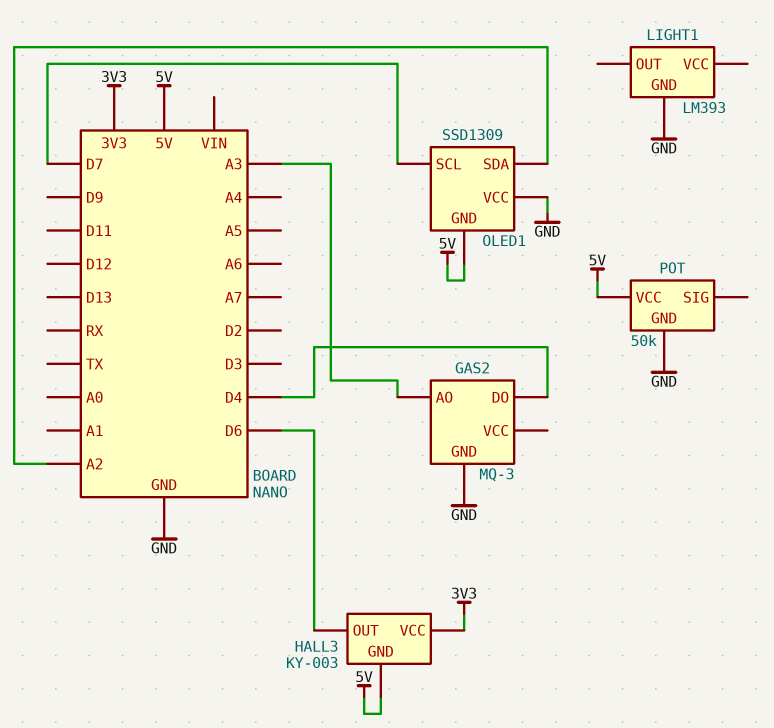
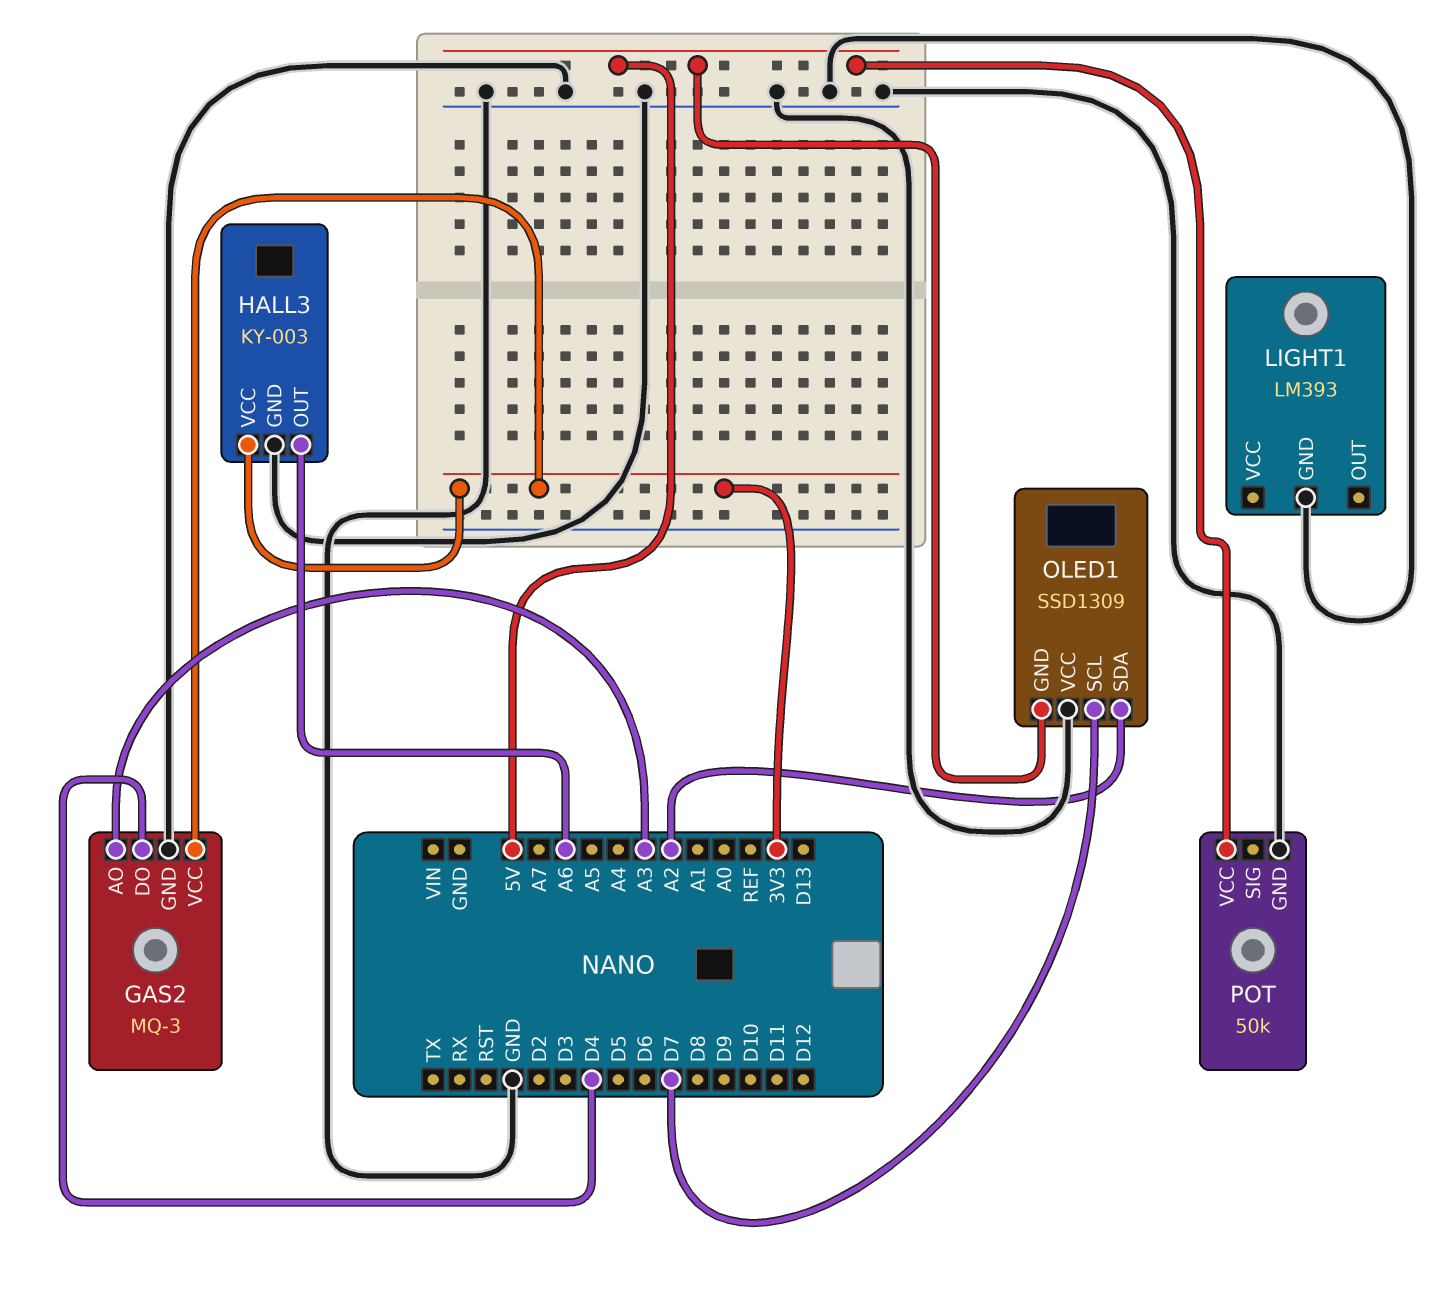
GAS2 pin VCC: none -> 3V3
HALL3 pin GND: 5V -> GND
HALL3 pin OUT: D6 -> A6

